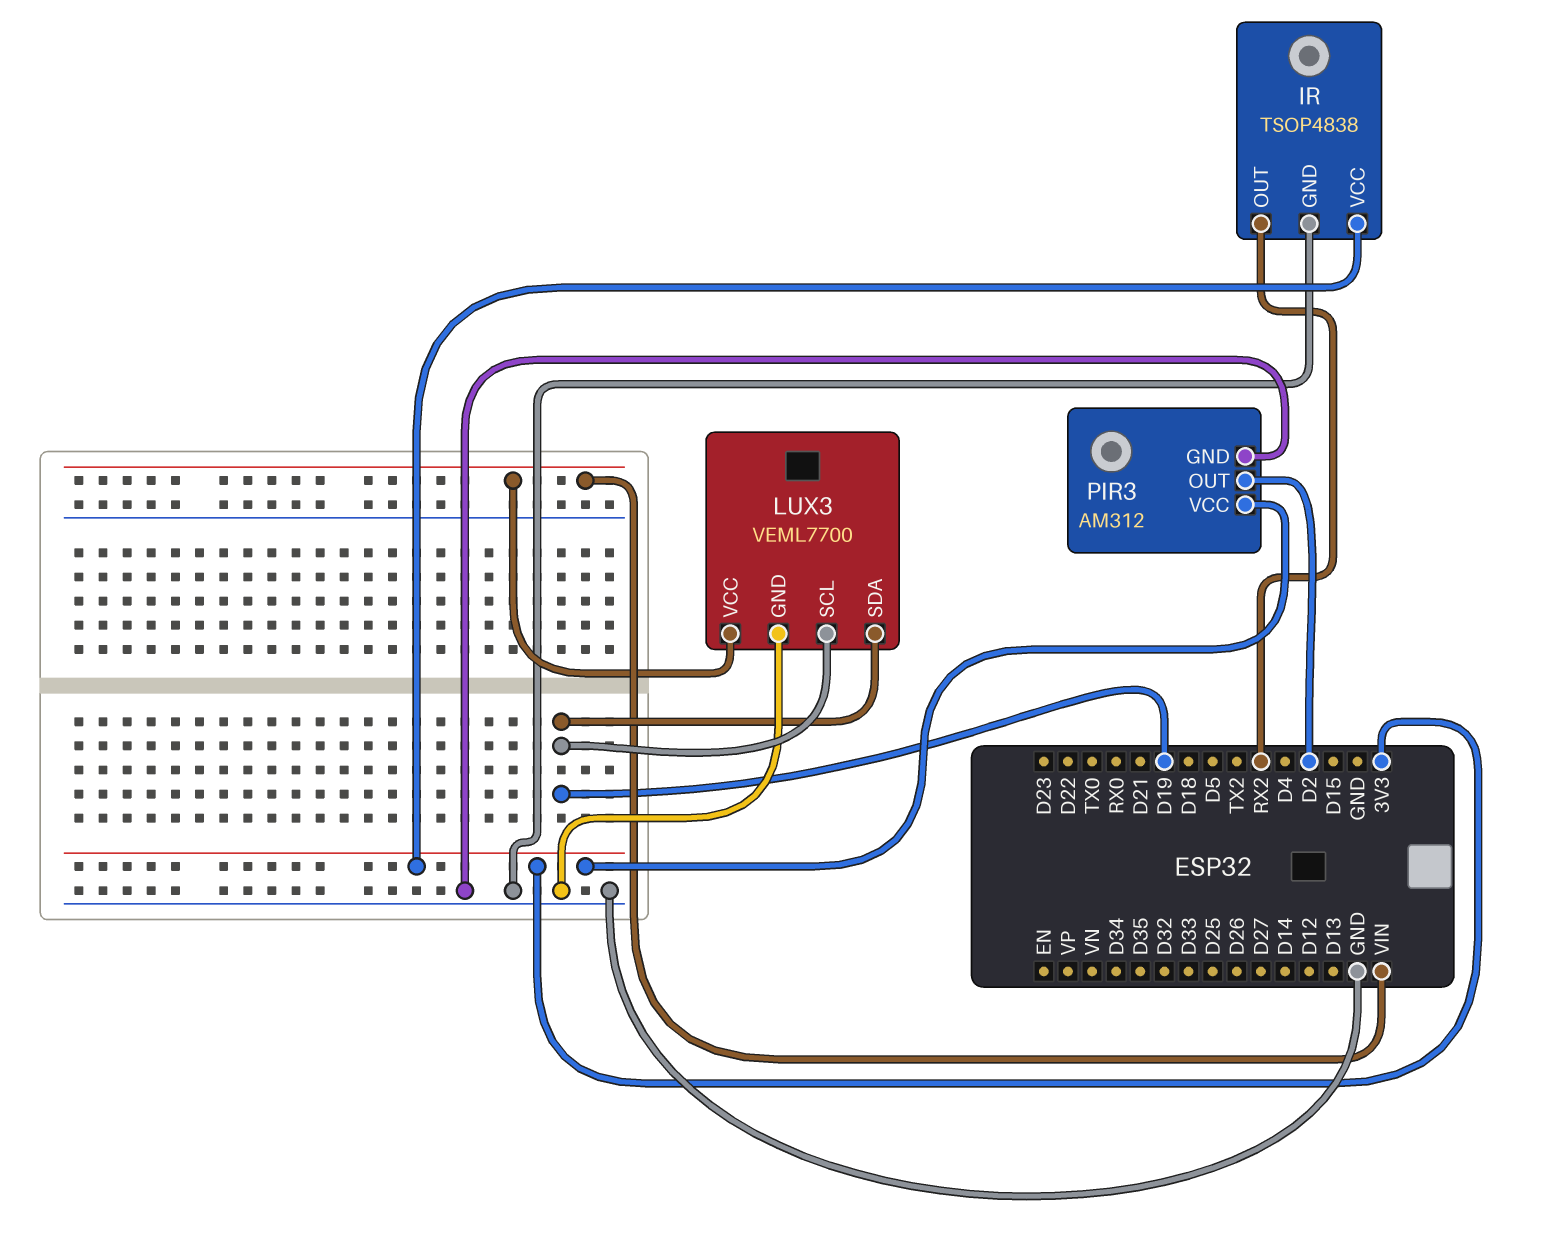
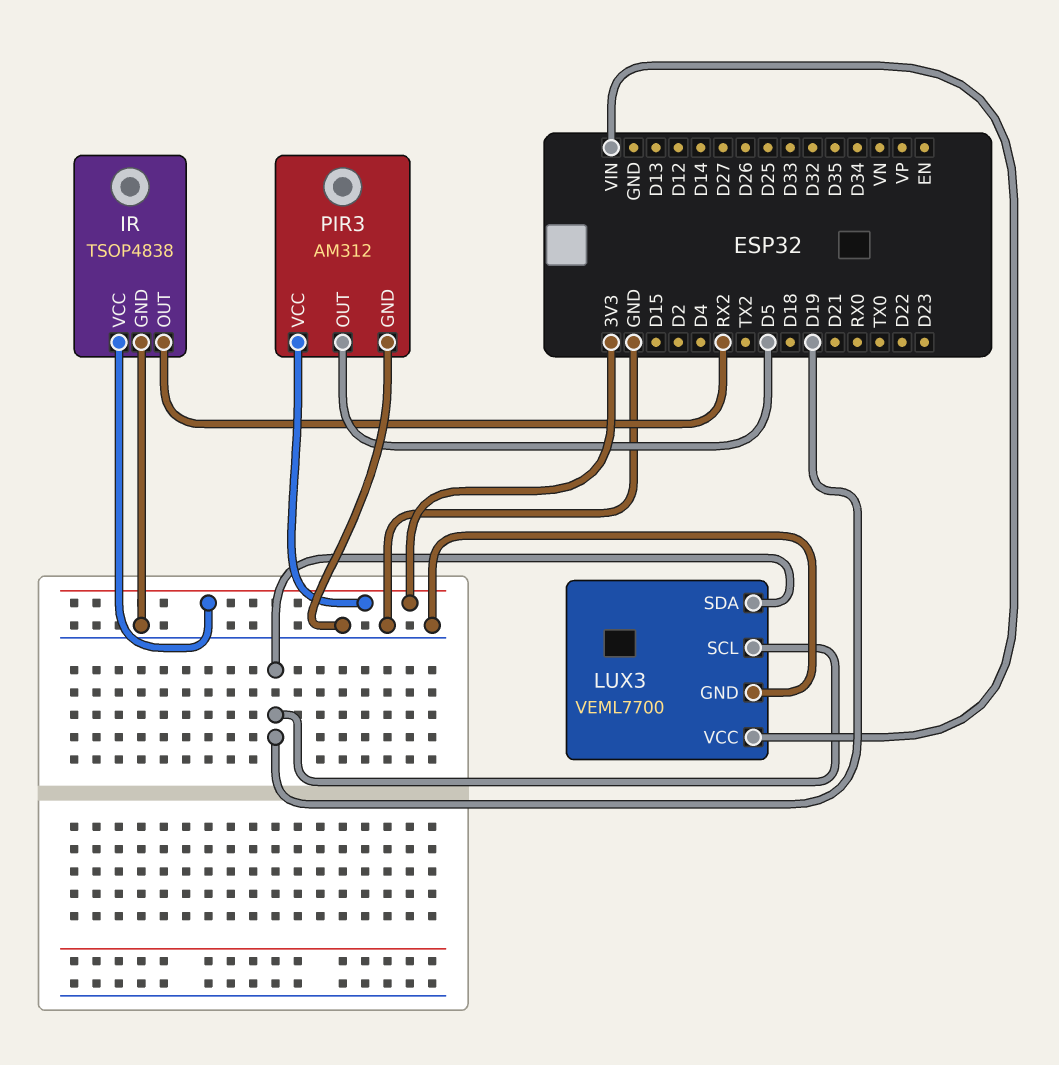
PIR3 pin OUT: D2 -> D5

